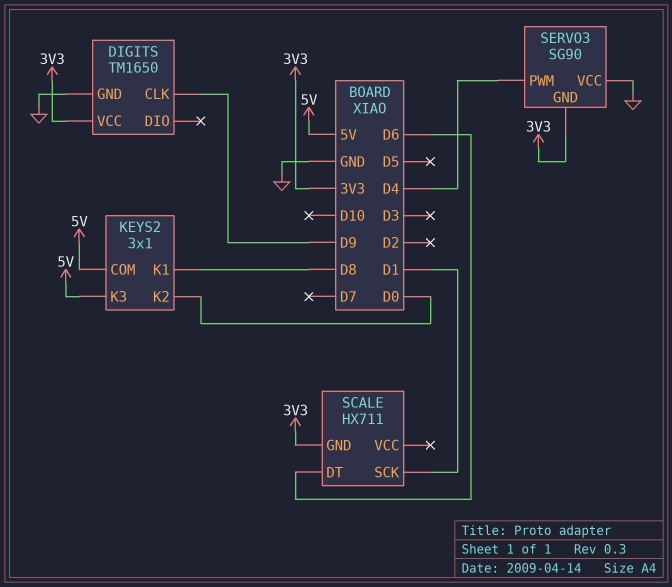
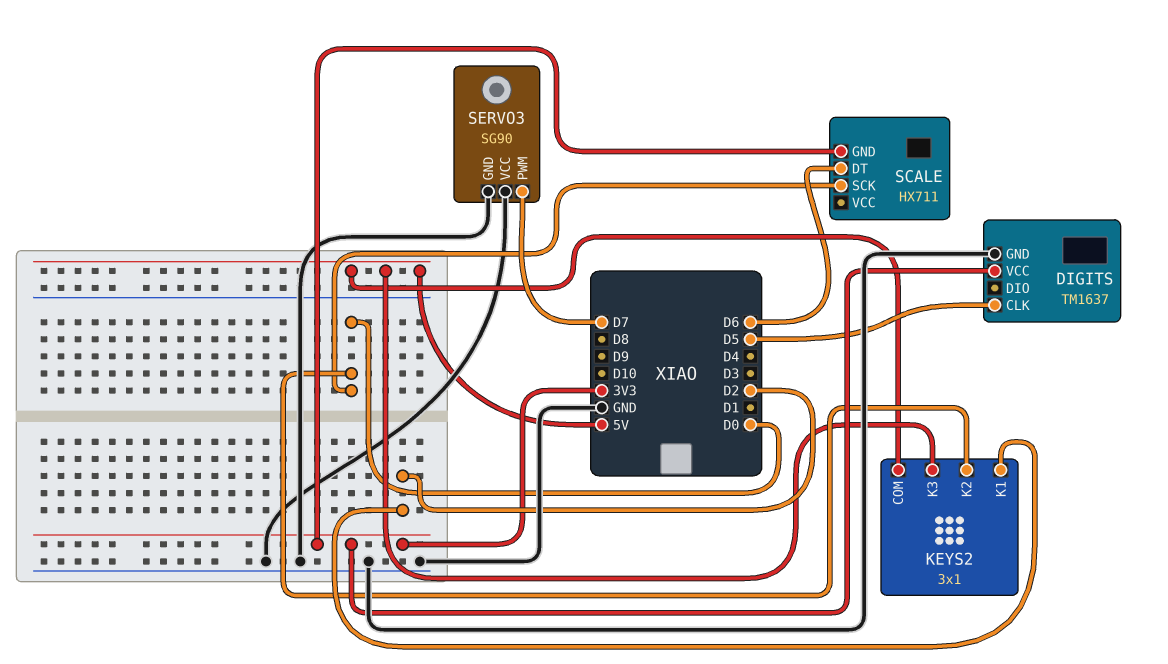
DIGITS: TM1650 -> TM1637
DIGITS pin CLK: D9 -> D5
KEYS2 pin K1: D8 -> D2
SCALE pin SCK: D1 -> D0
SERVO3 pin GND: 3V3 -> GND
SERVO3 pin PWM: D4 -> D7

